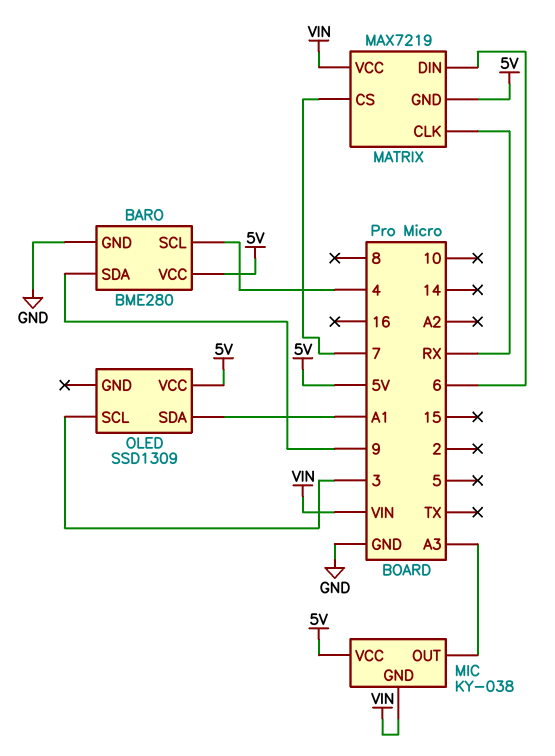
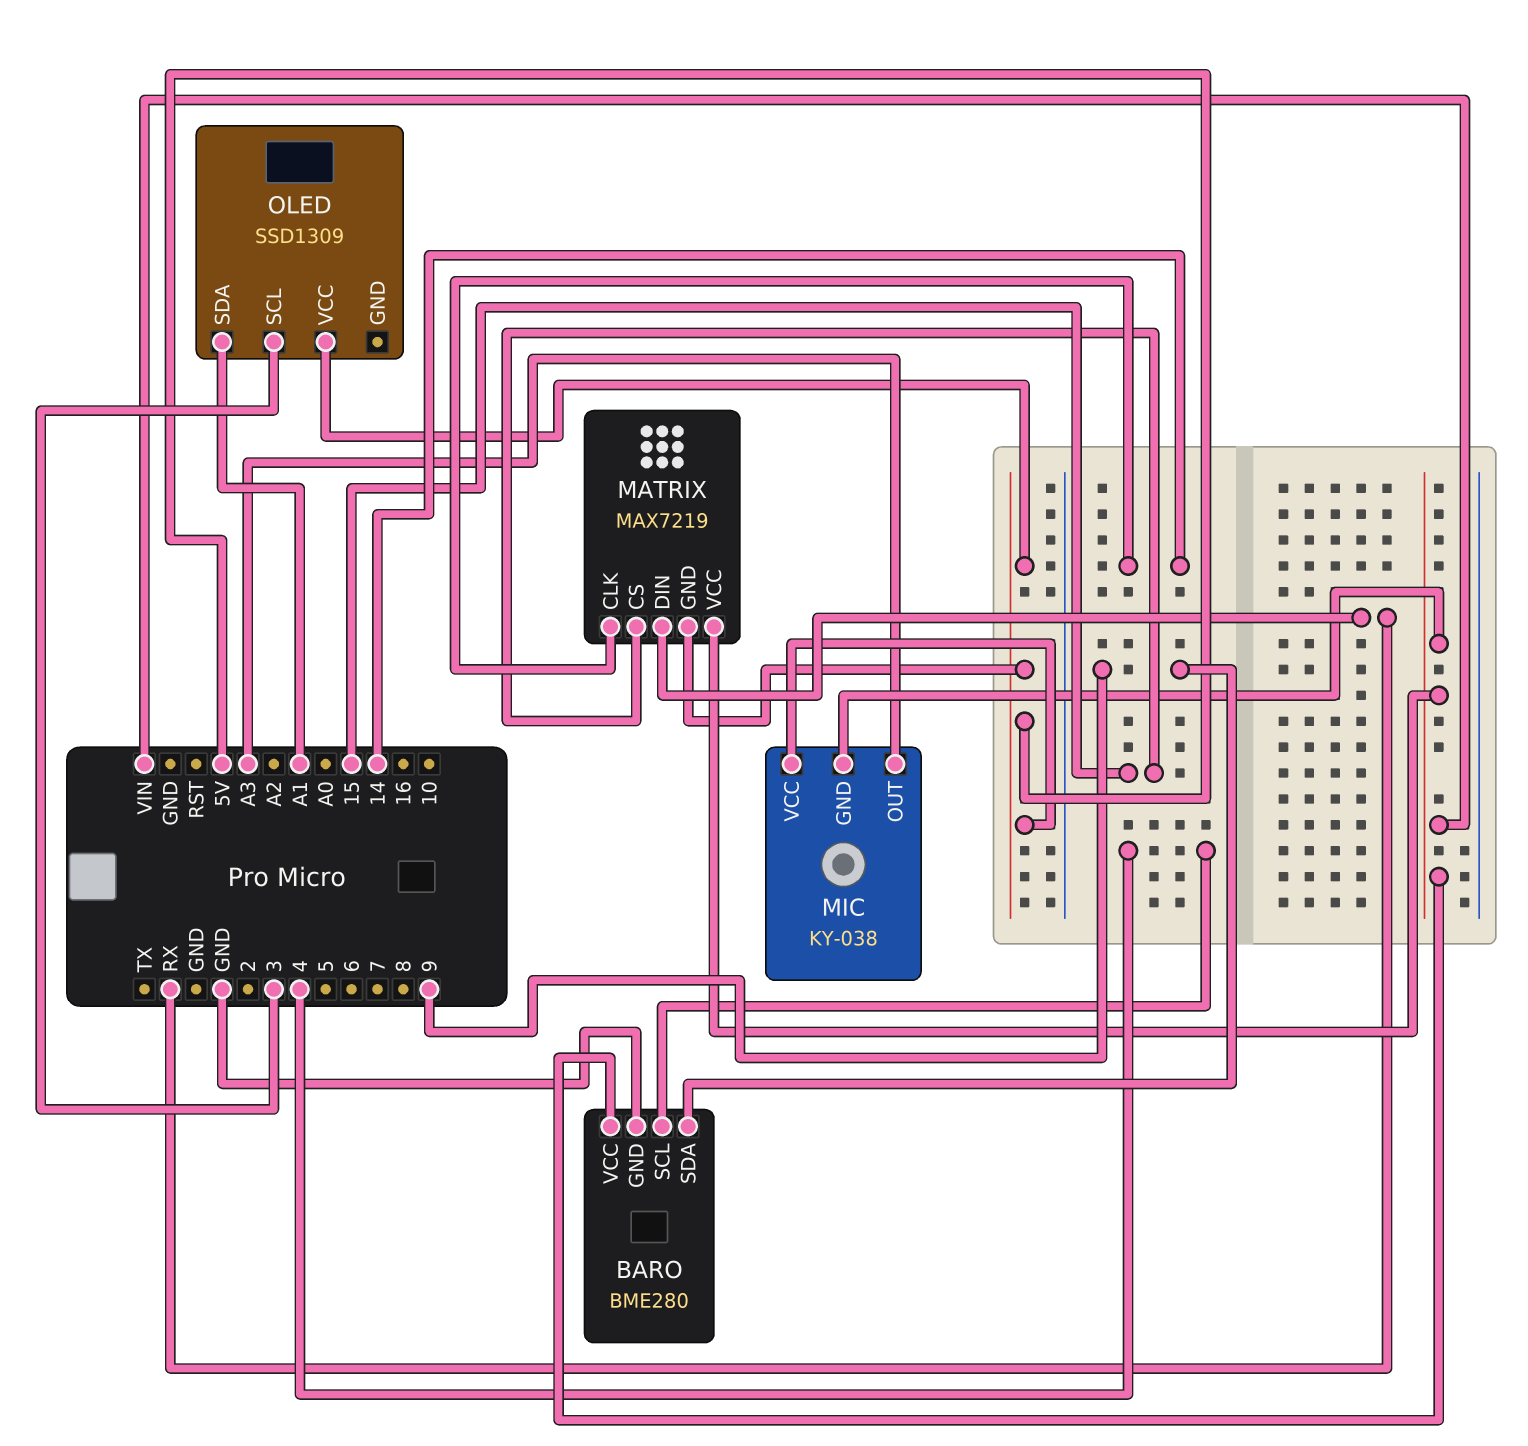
BARO pin VCC: 5V -> VIN
MATRIX pin CLK: RX -> 14
MATRIX pin CS: 7 -> 15
MATRIX pin DIN: 6 -> RX

